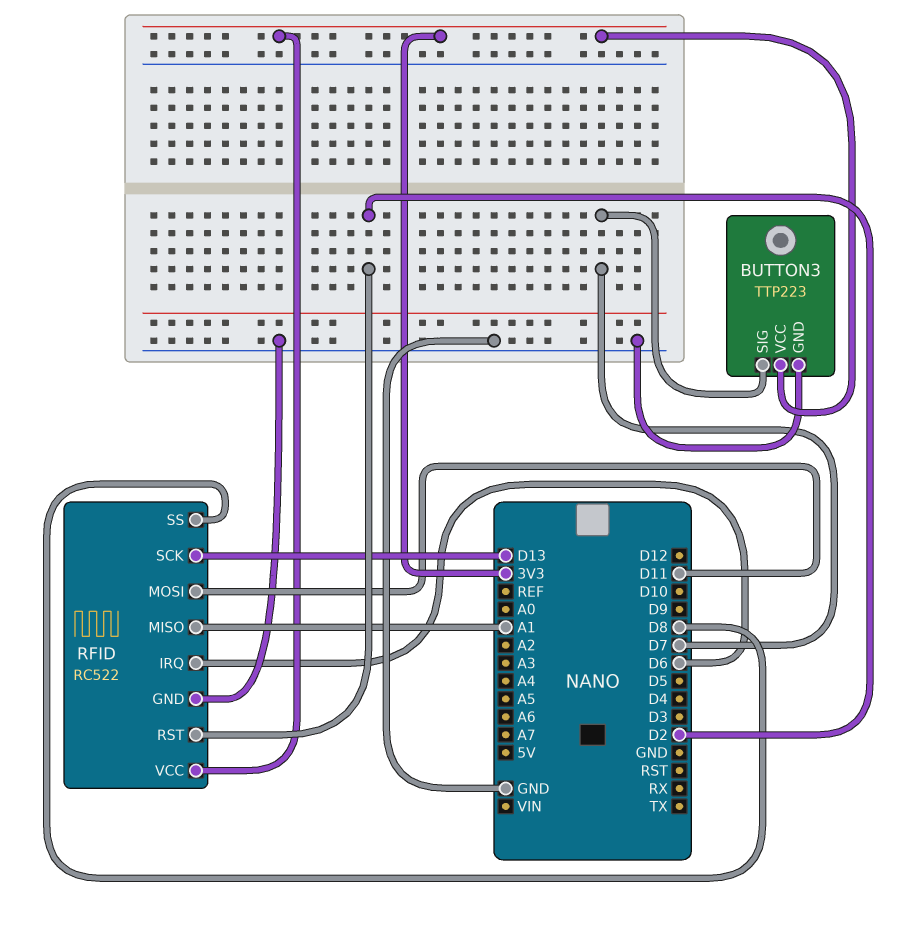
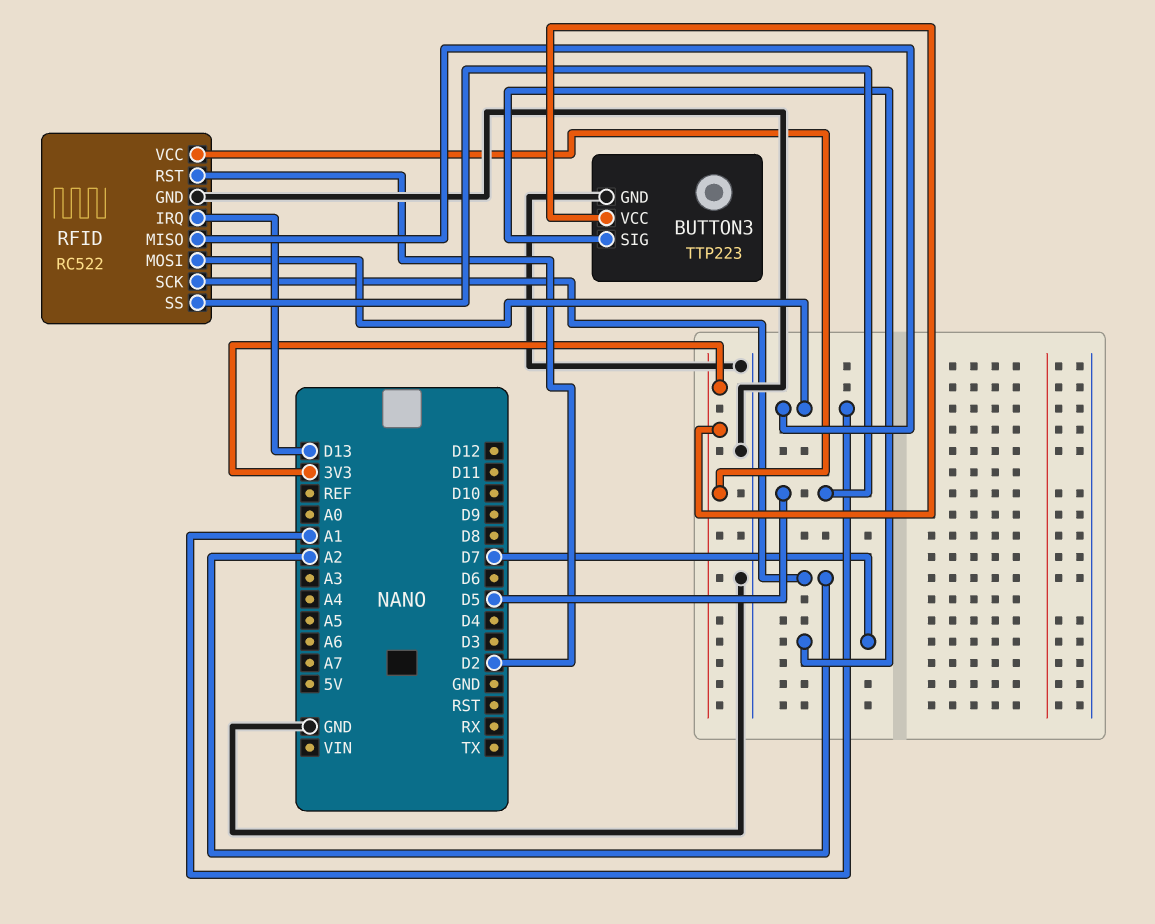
RFID pin IRQ: D6 -> D13
RFID pin MOSI: D11 -> A1
RFID pin SCK: D13 -> A2
RFID pin SS: D8 -> D5

